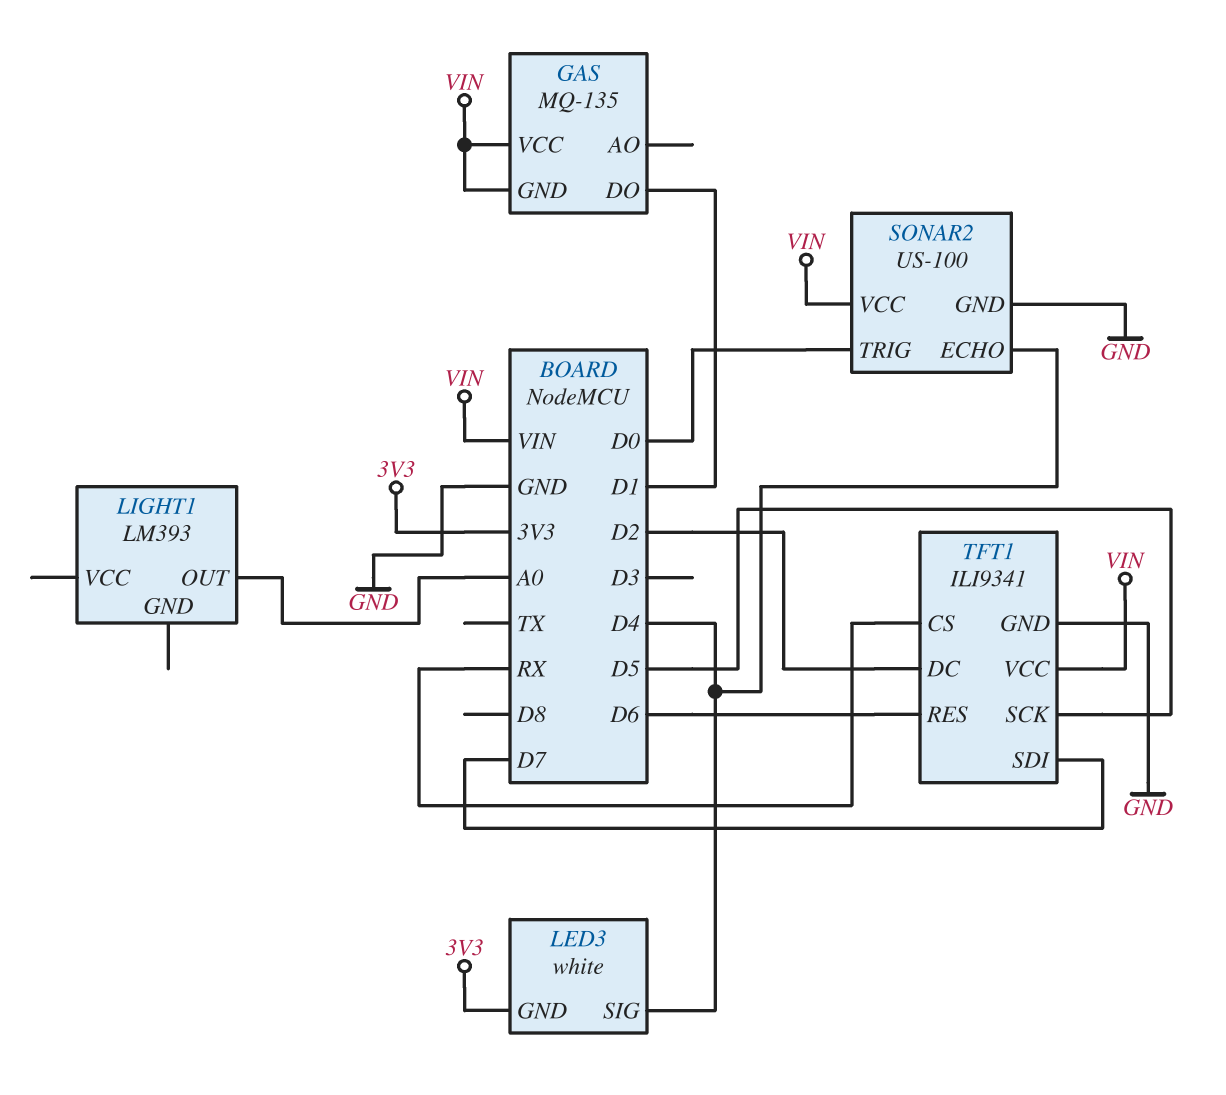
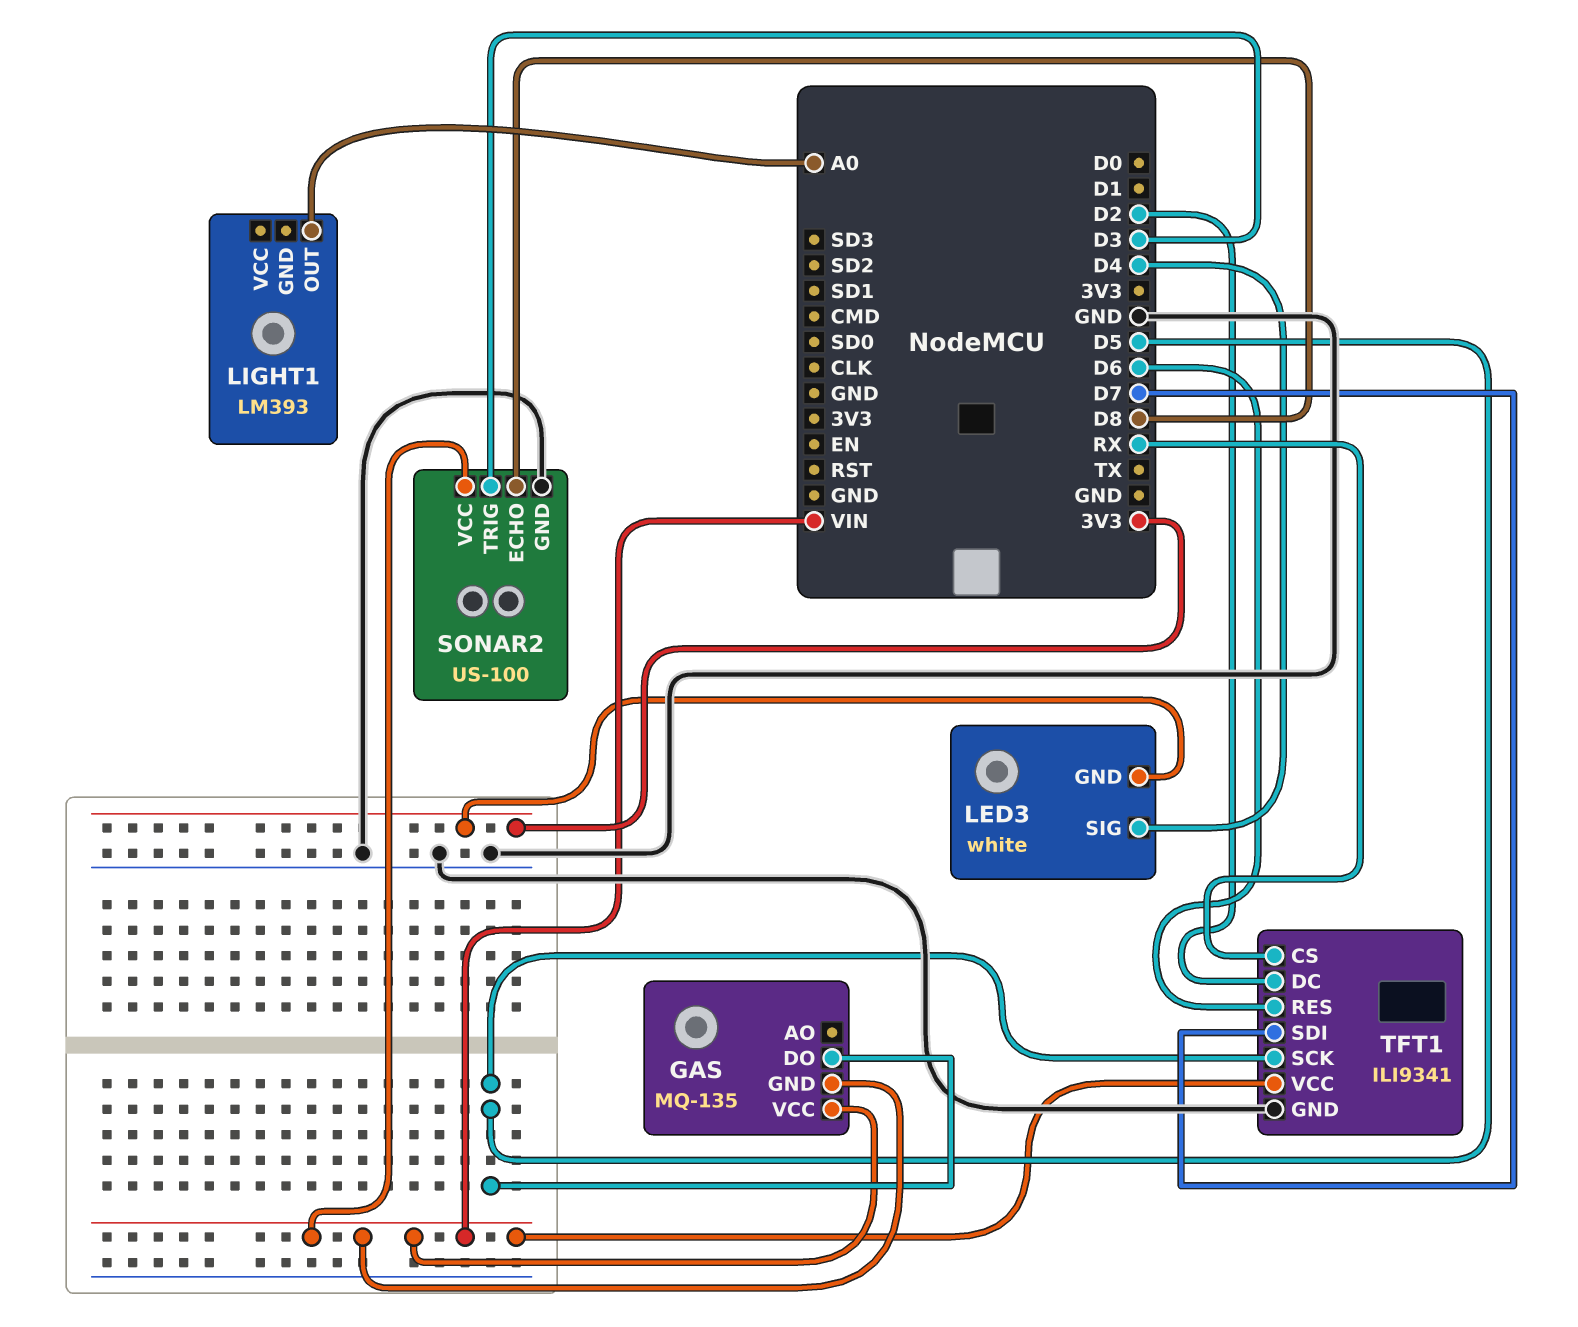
GAS pin DO: D1 -> D5
SONAR2 pin ECHO: D4 -> D8
SONAR2 pin TRIG: D0 -> D3

